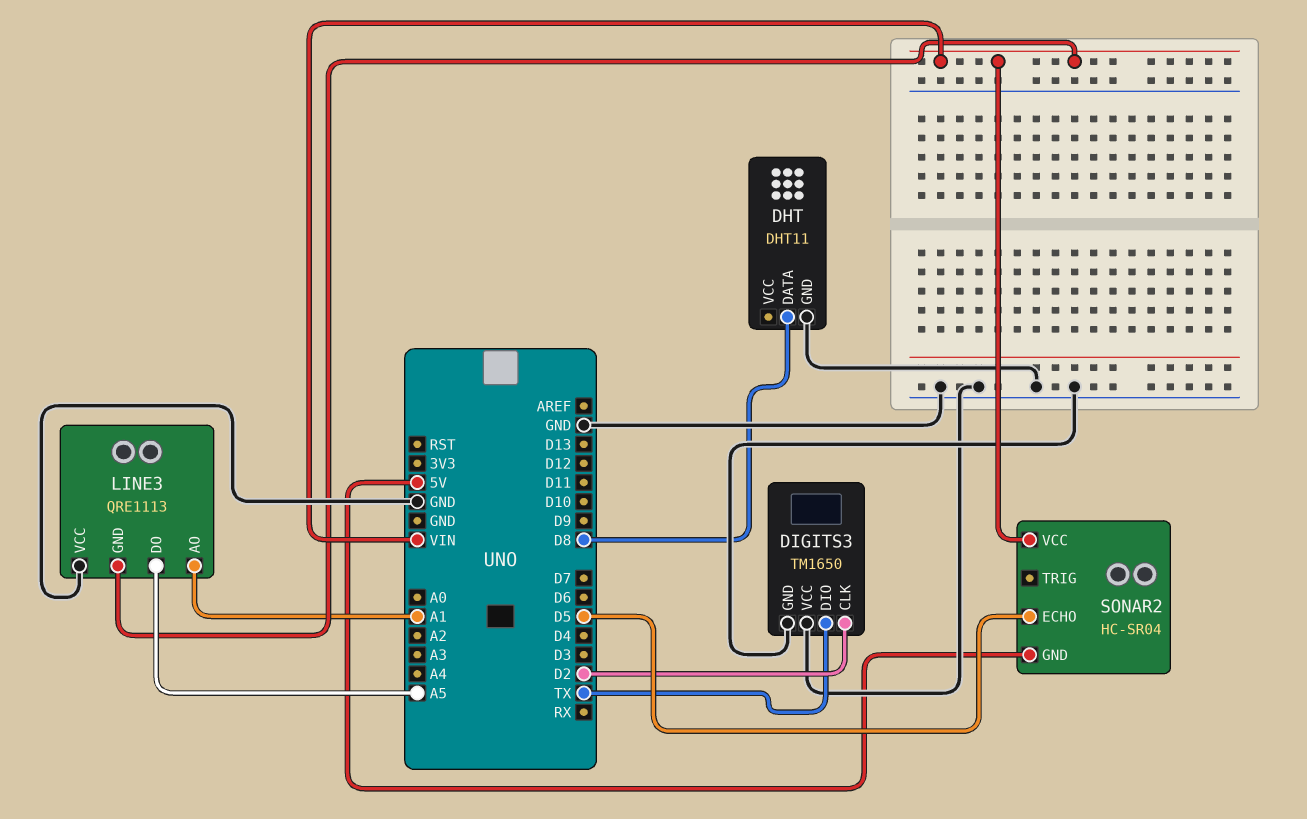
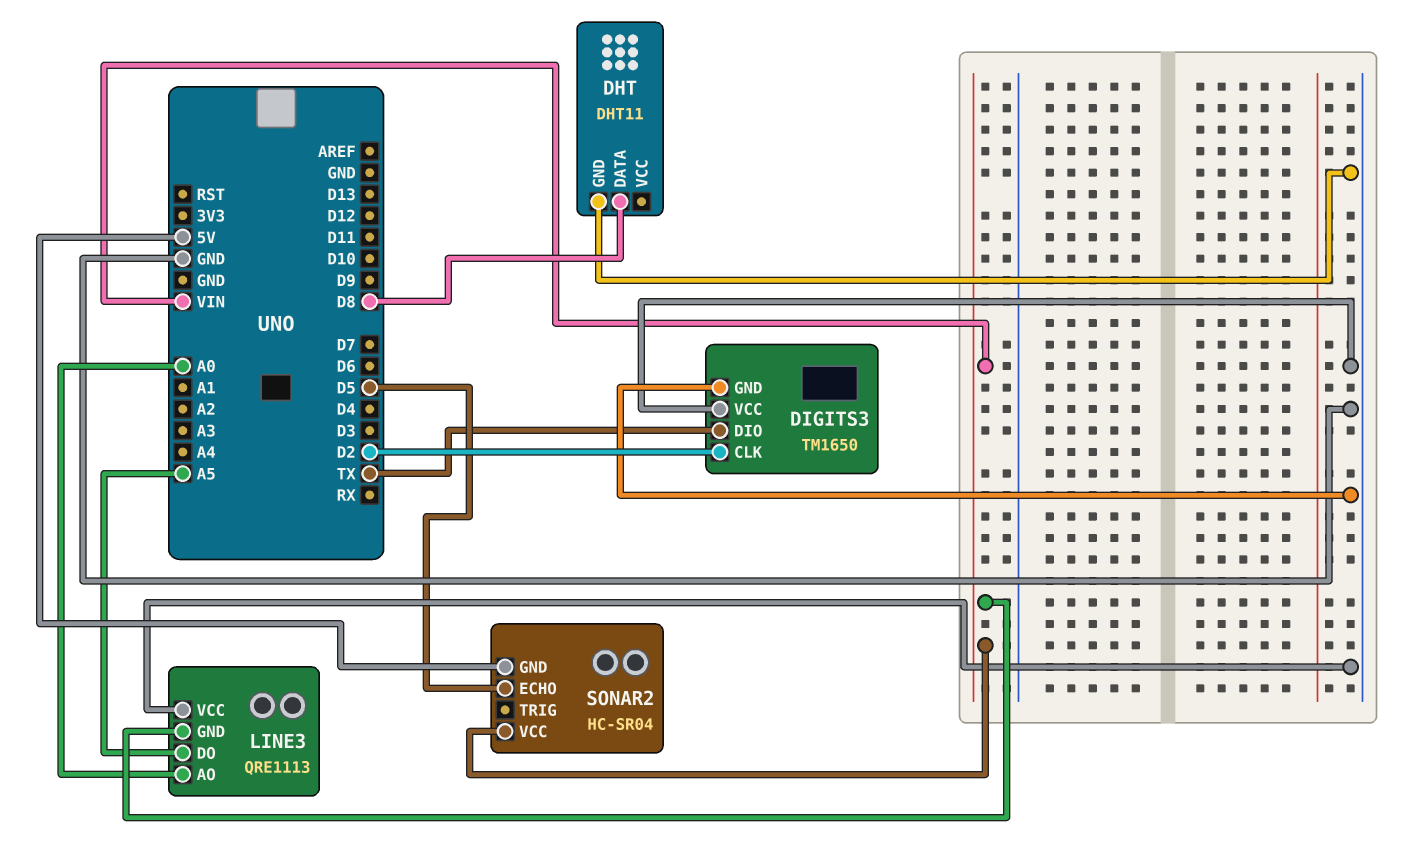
LINE3 pin AO: A1 -> A0

